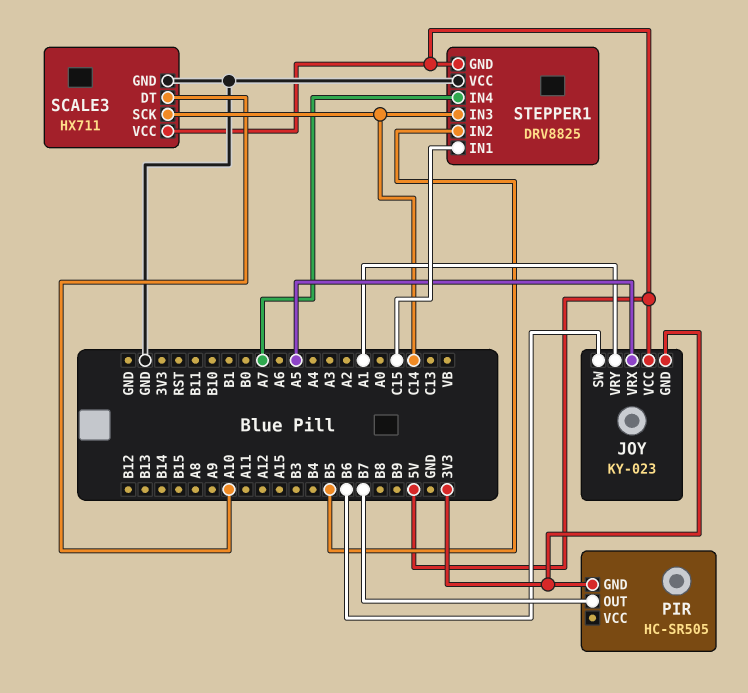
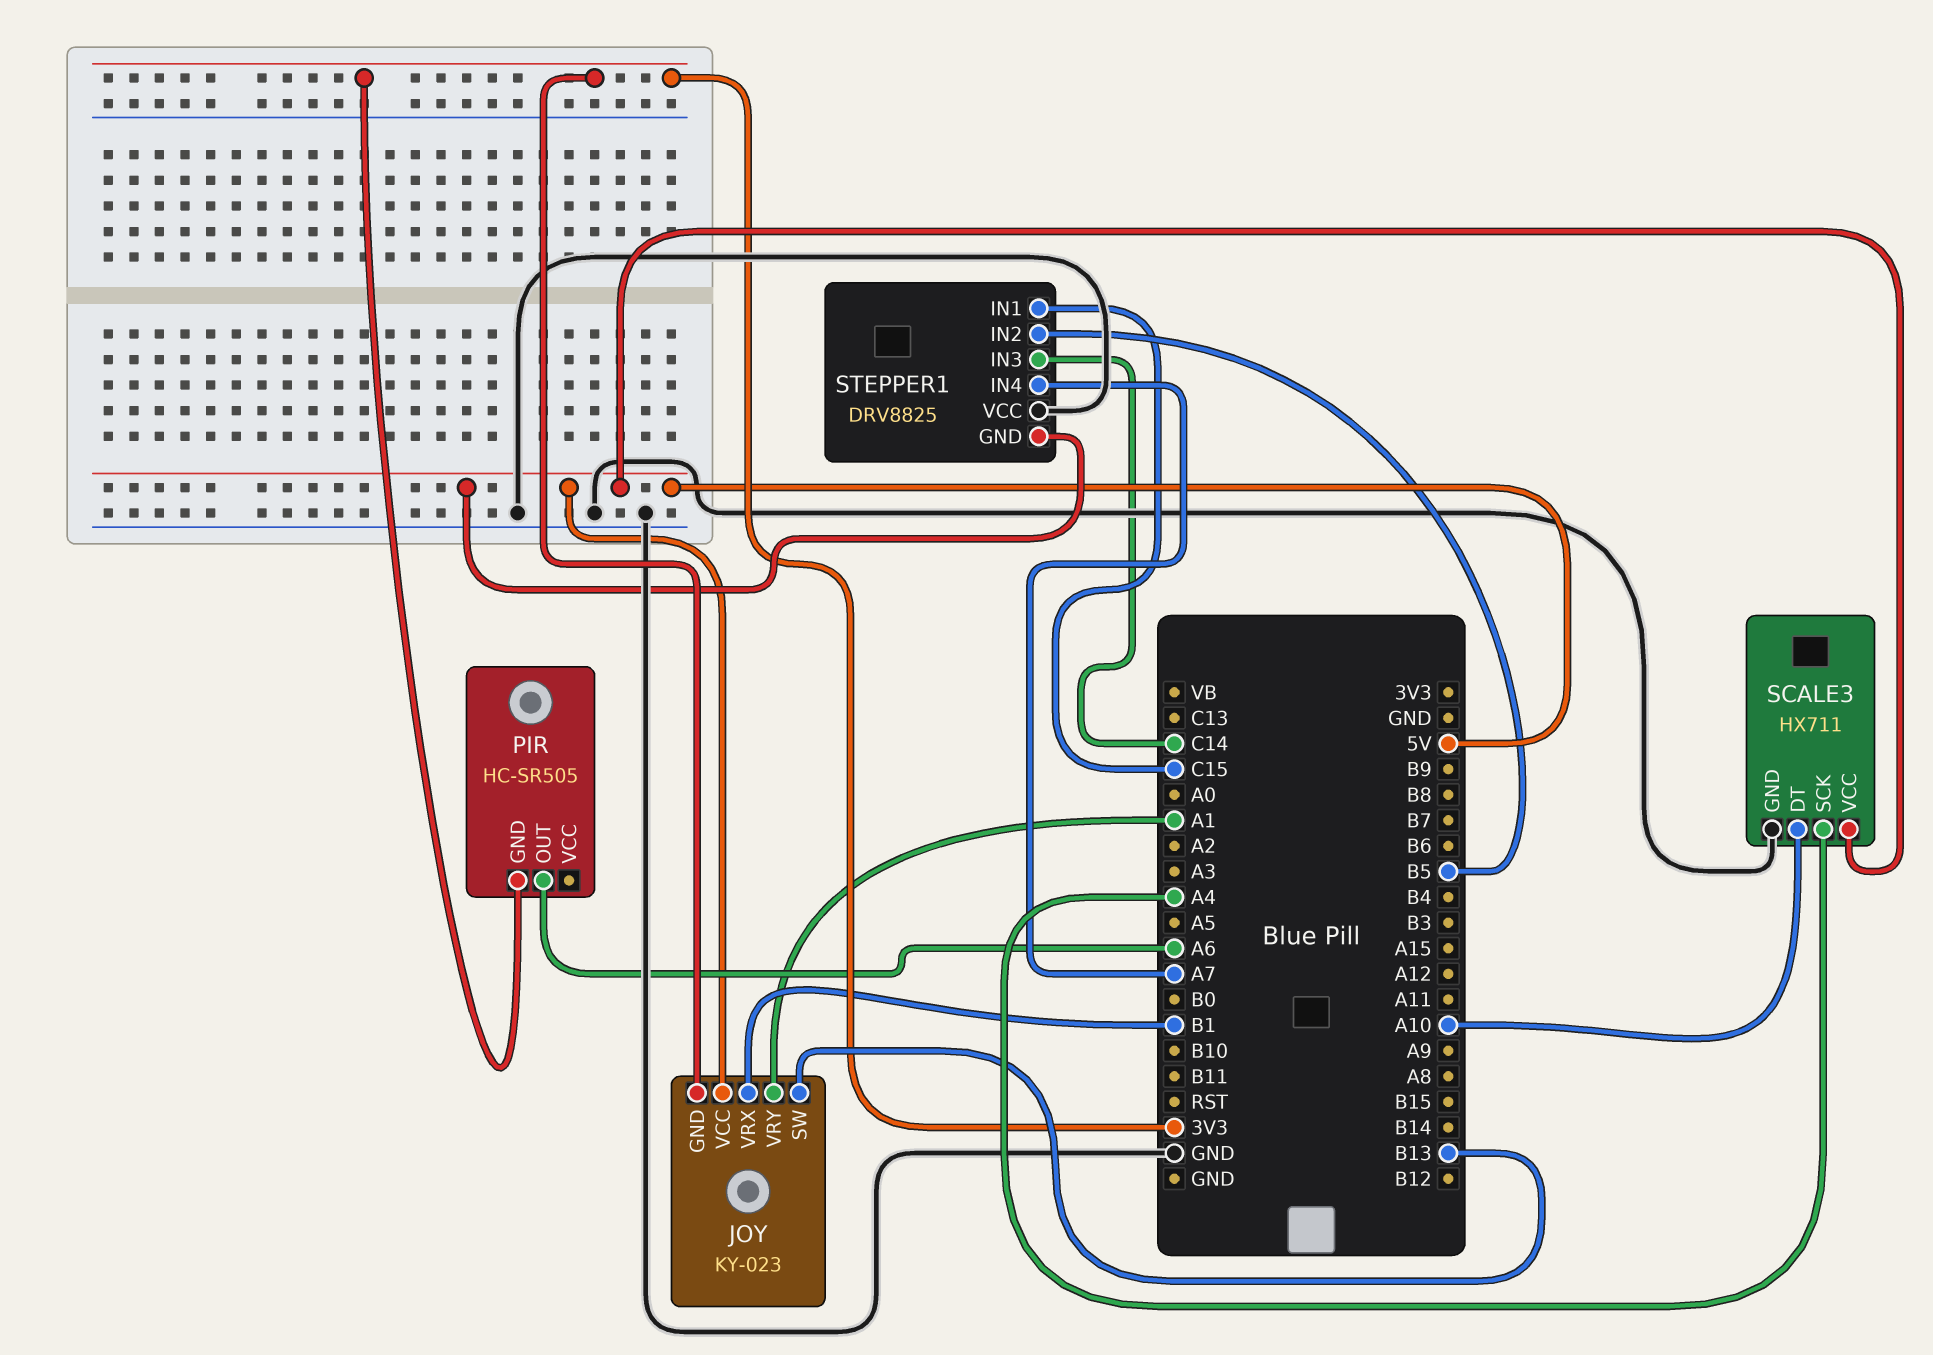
JOY pin SW: B6 -> B13
JOY pin VRX: A5 -> B1
PIR pin OUT: B7 -> A6
SCALE3 pin SCK: C14 -> A4

